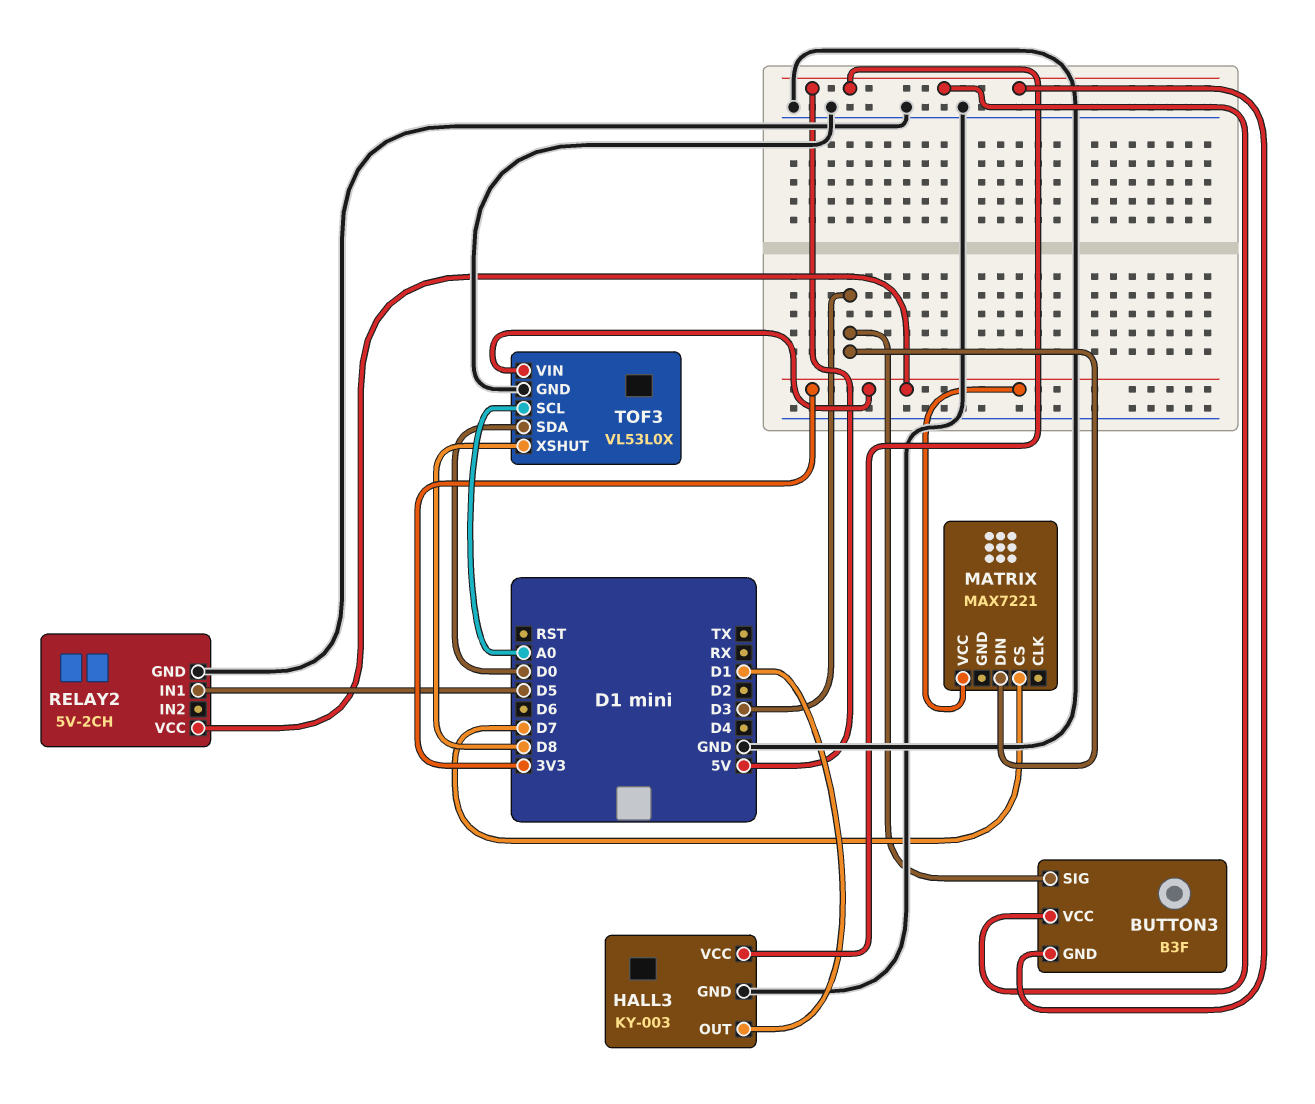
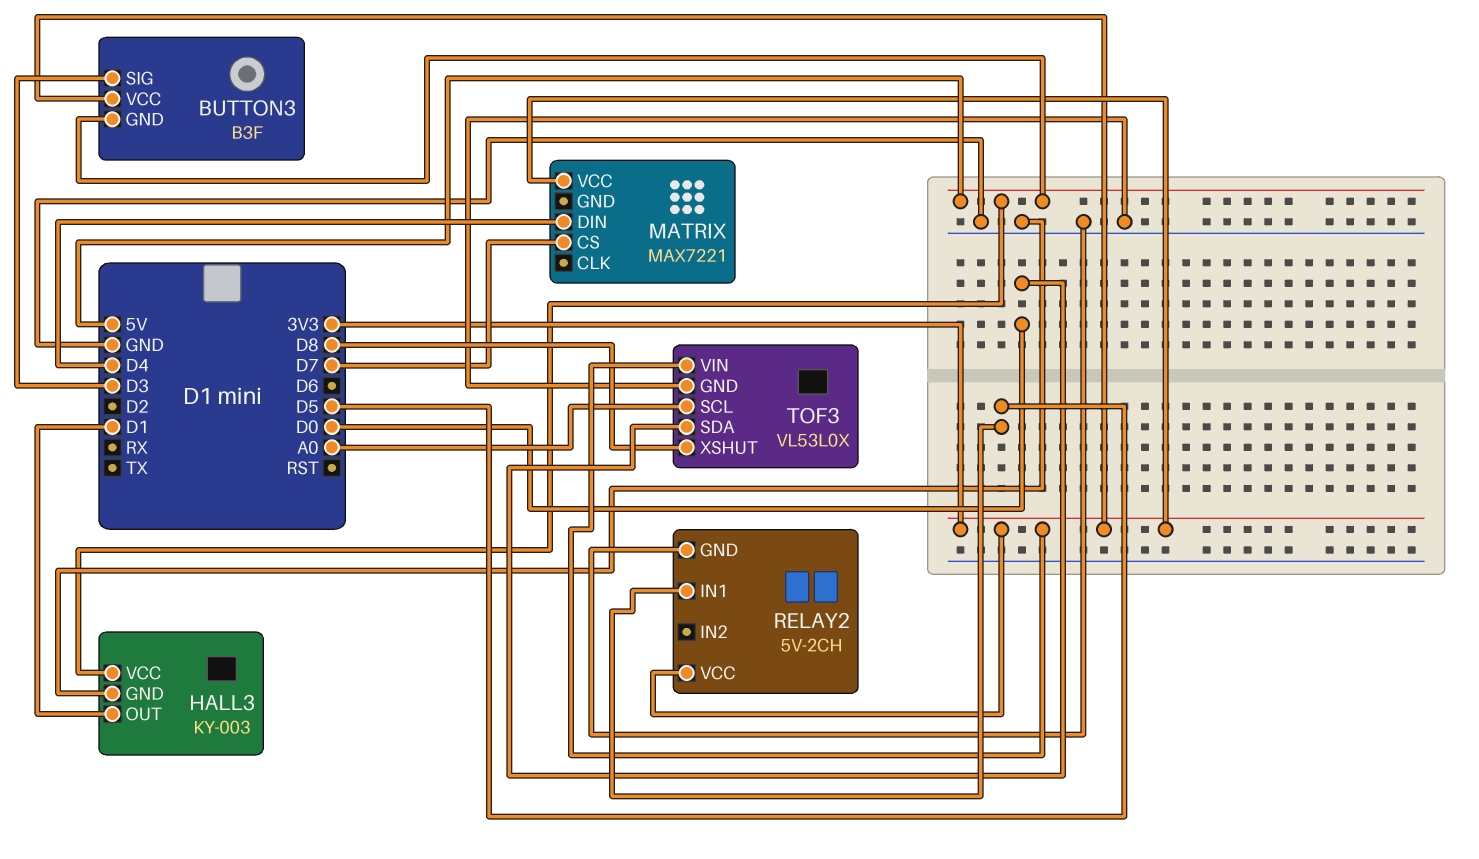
BUTTON3 pin VCC: 5V -> 3V3
MATRIX pin DIN: D3 -> D4

